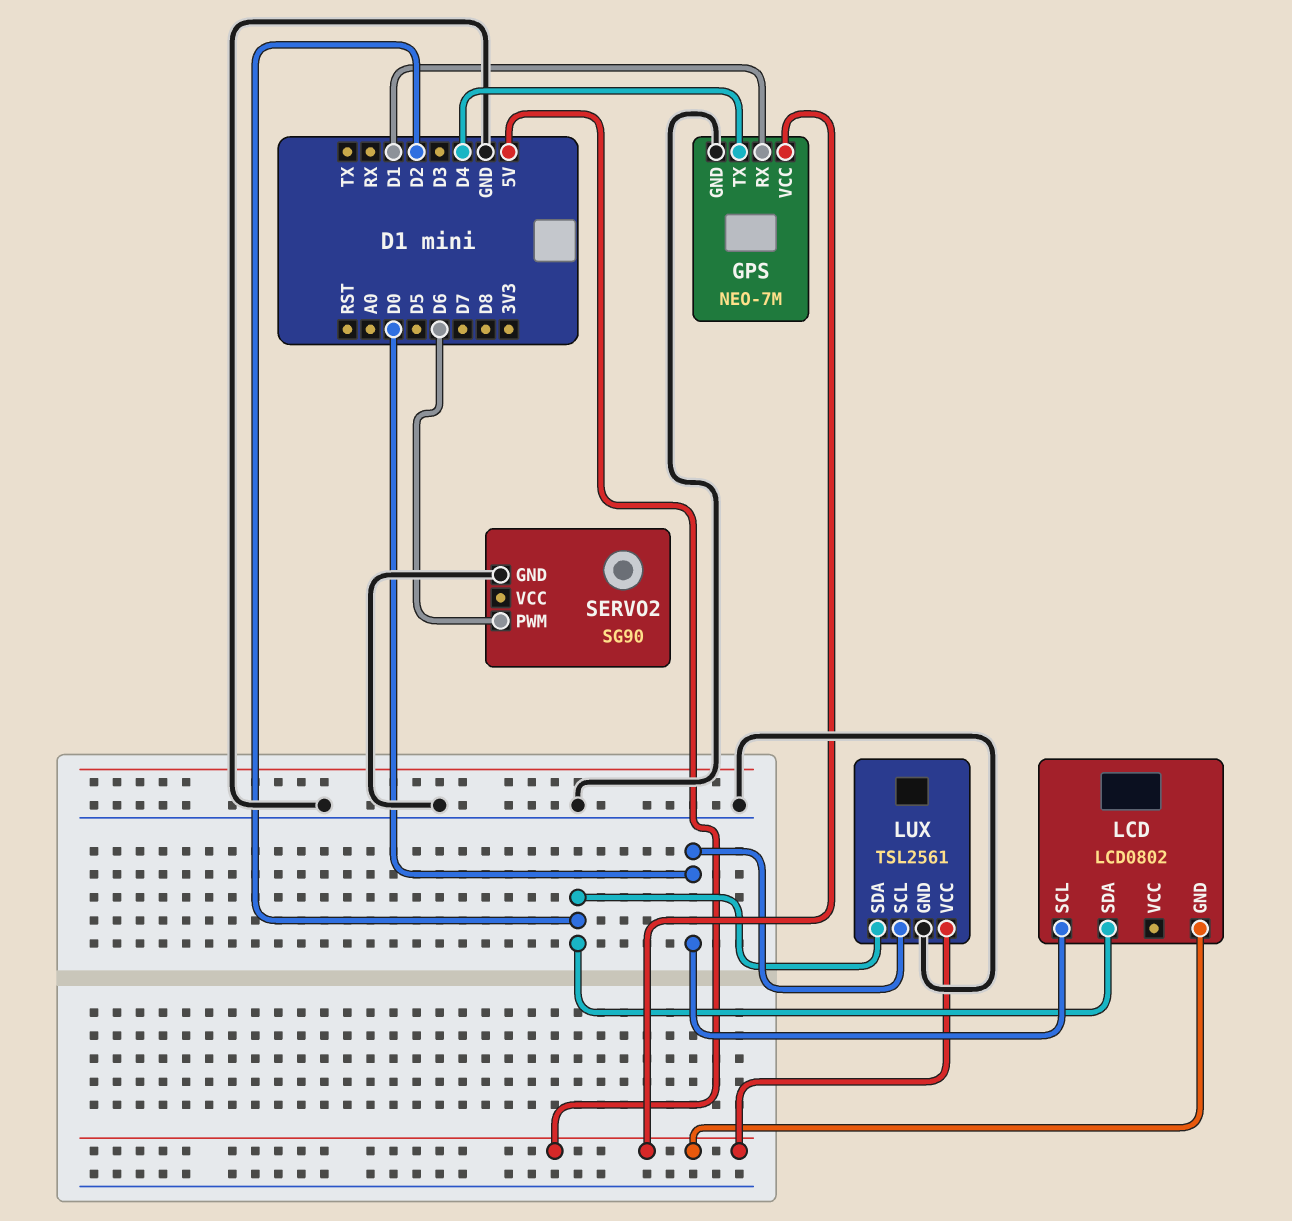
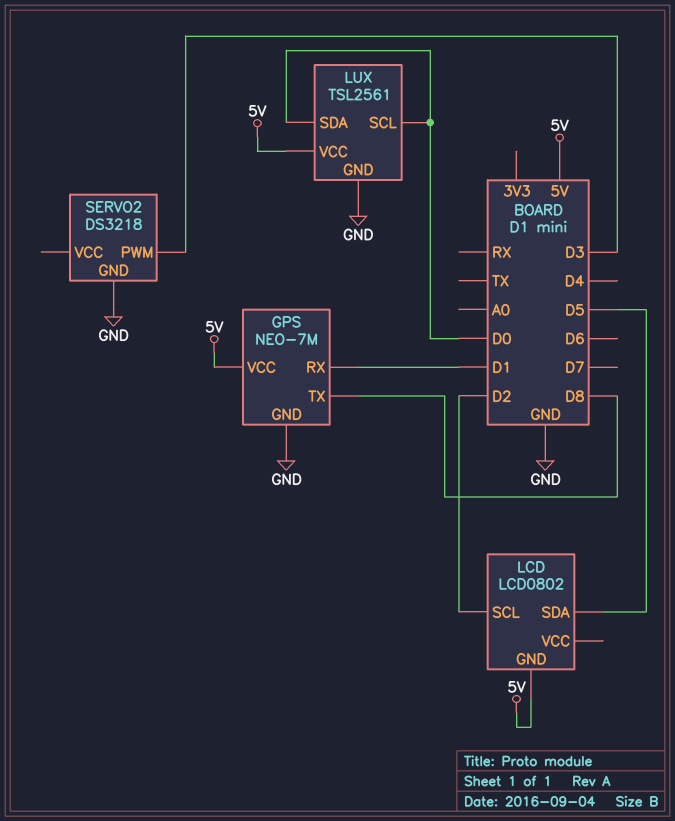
GPS pin TX: D4 -> D8
LCD pin SCL: D0 -> D2
LCD pin SDA: D2 -> D5
LUX pin SDA: D2 -> D0
SERVO2: SG90 -> DS3218
SERVO2 pin PWM: D6 -> D3

